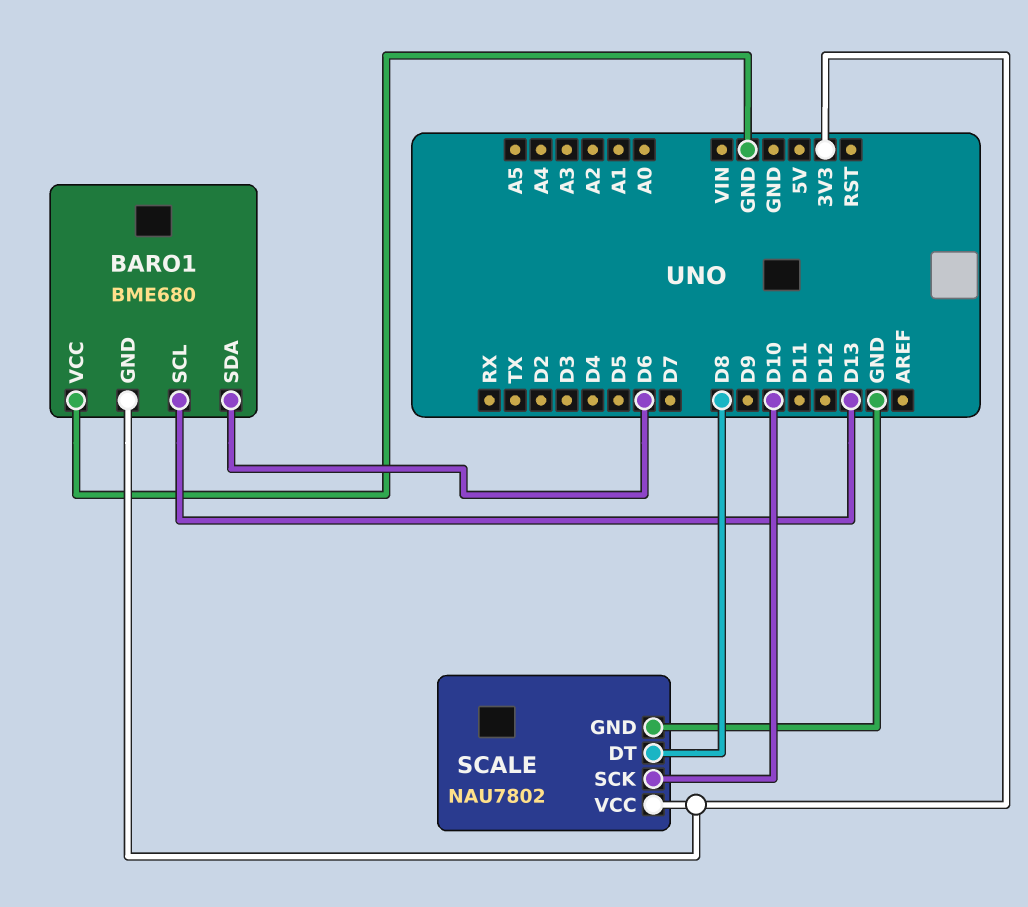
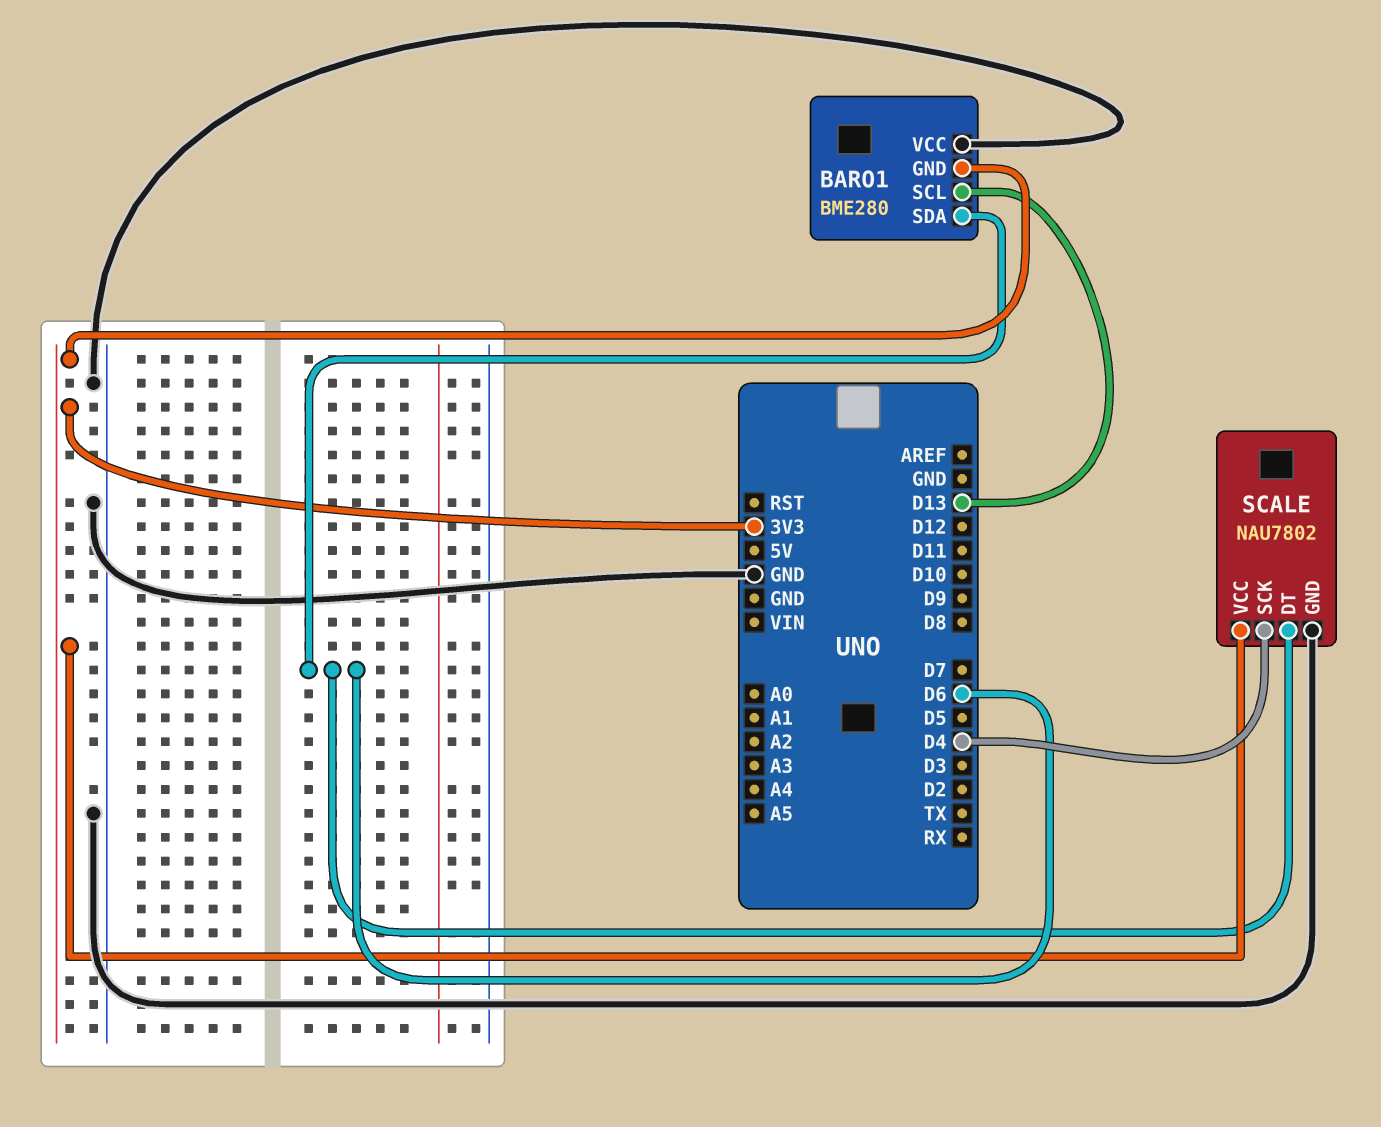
BARO1: BME680 -> BME280
SCALE pin DT: D8 -> D6
SCALE pin SCK: D10 -> D4

